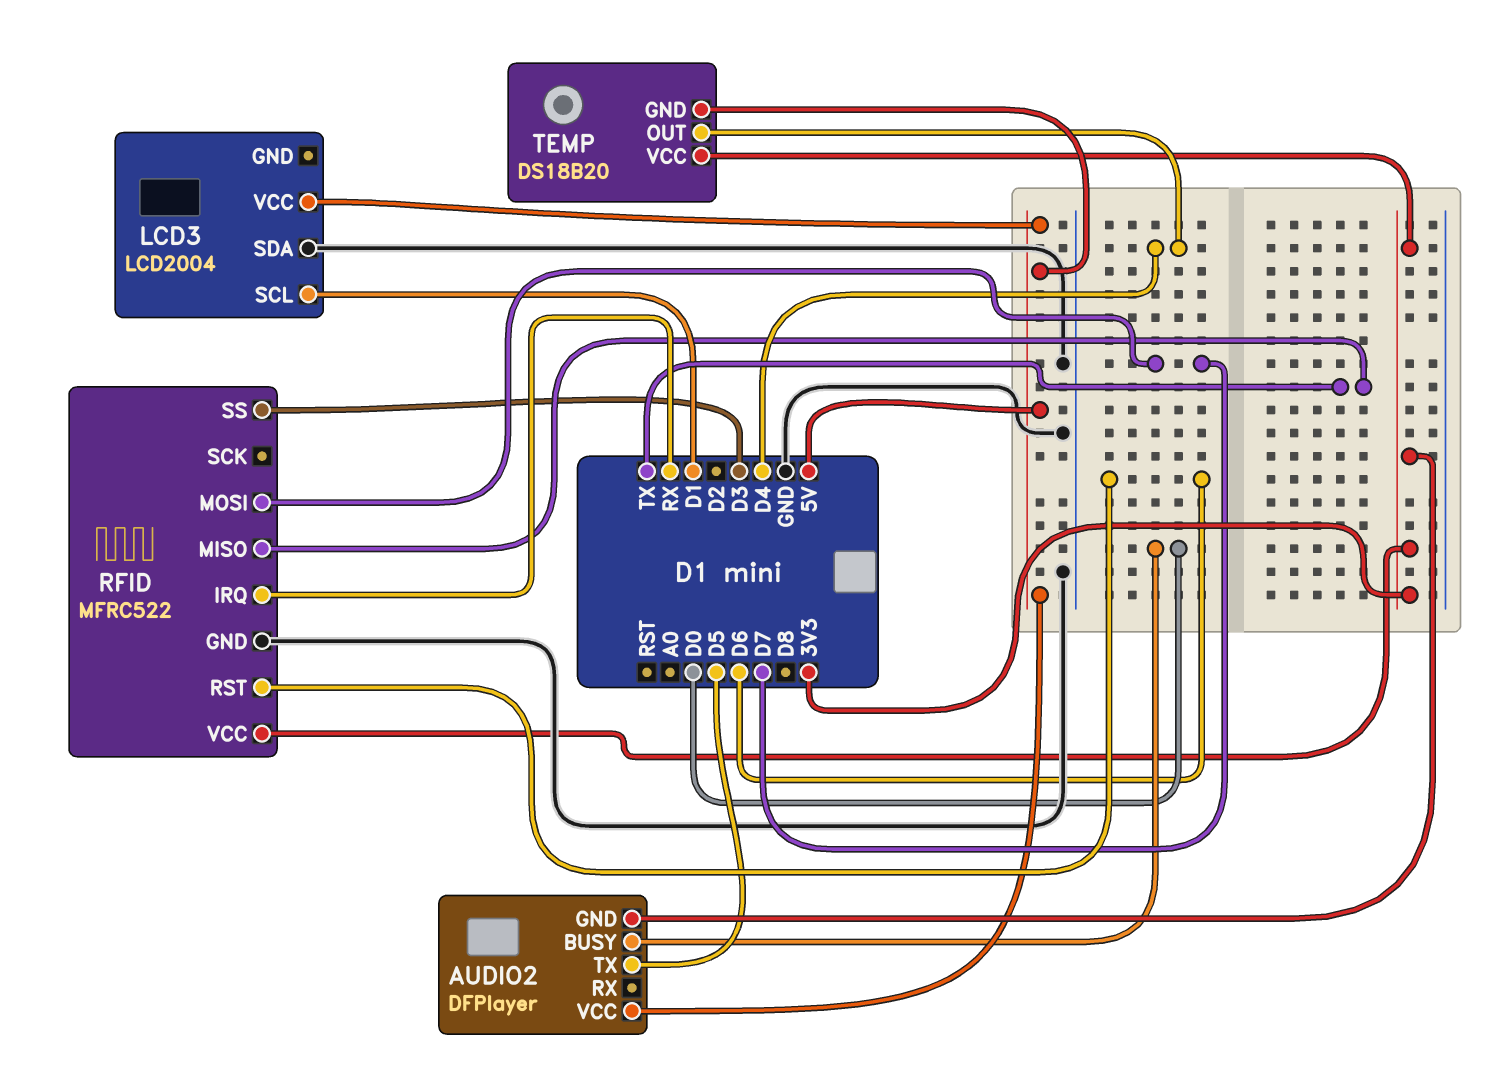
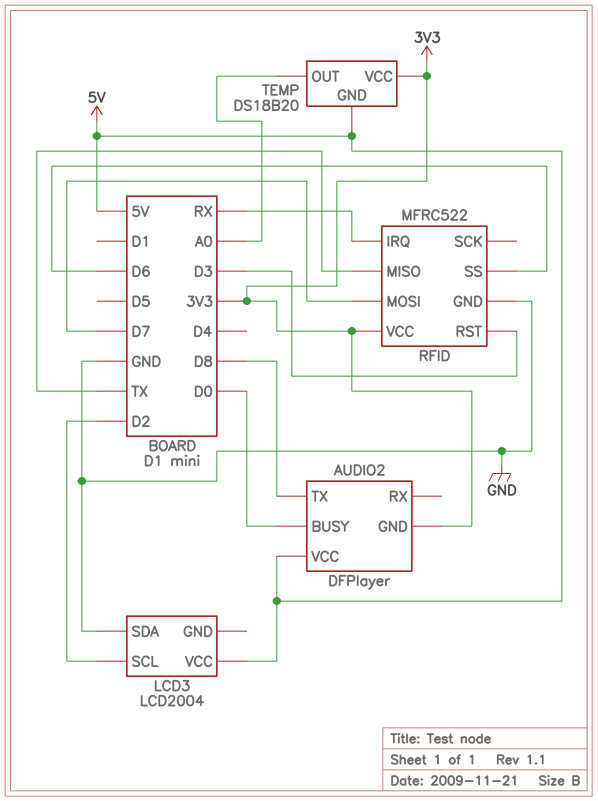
AUDIO2 pin TX: D5 -> D8
LCD3 pin SCL: D1 -> D2
RFID pin RST: D6 -> D3
RFID pin SS: D3 -> D6
TEMP pin OUT: D4 -> A0

